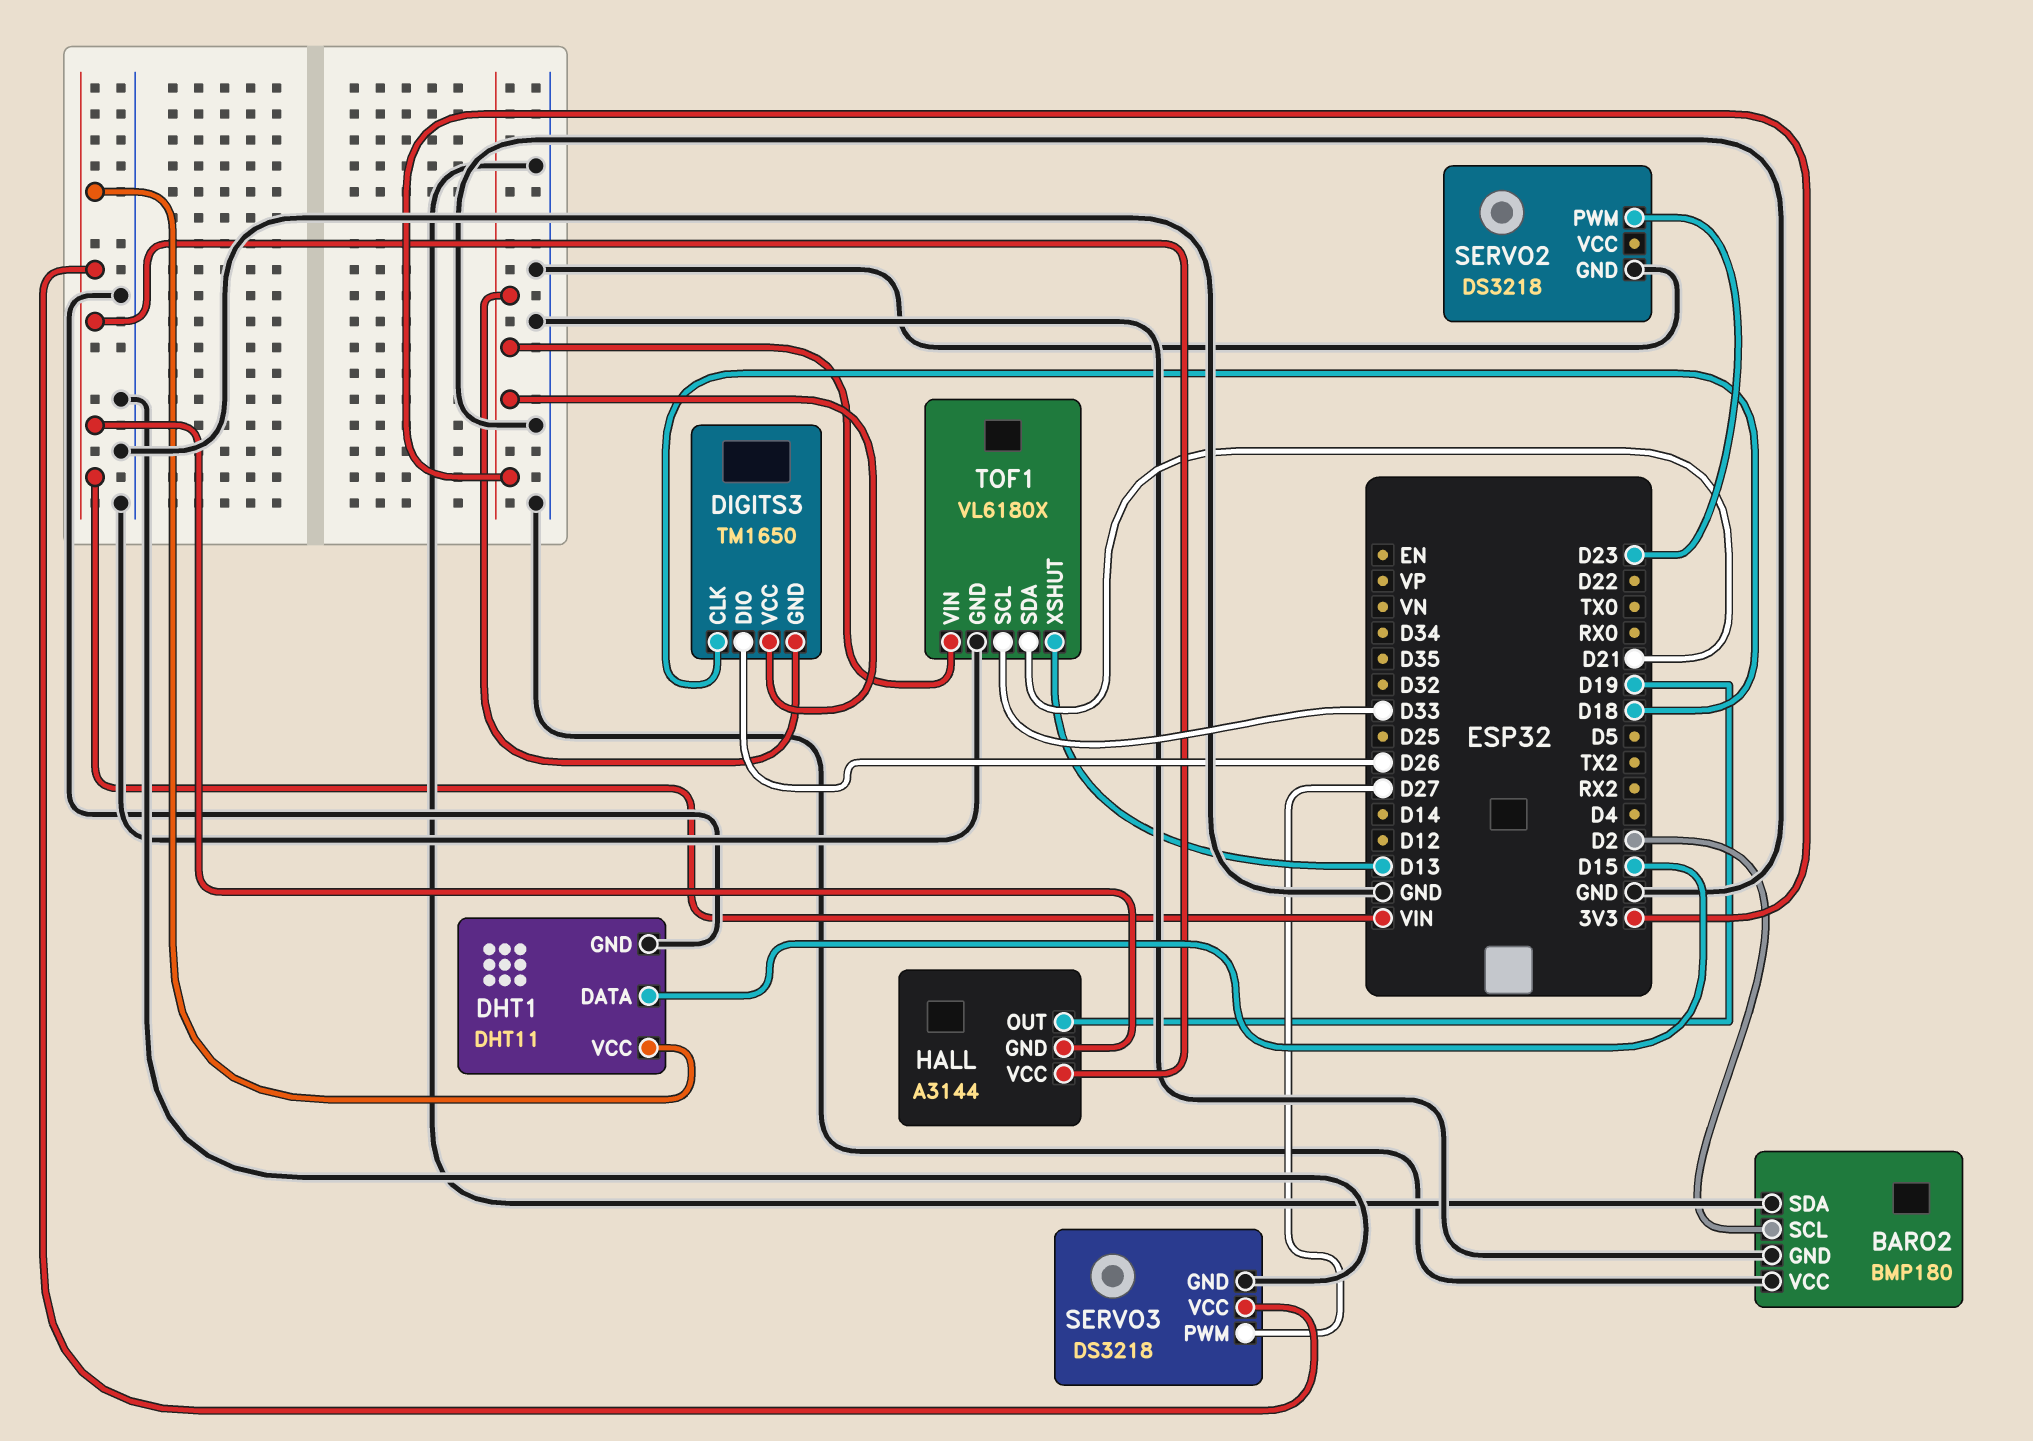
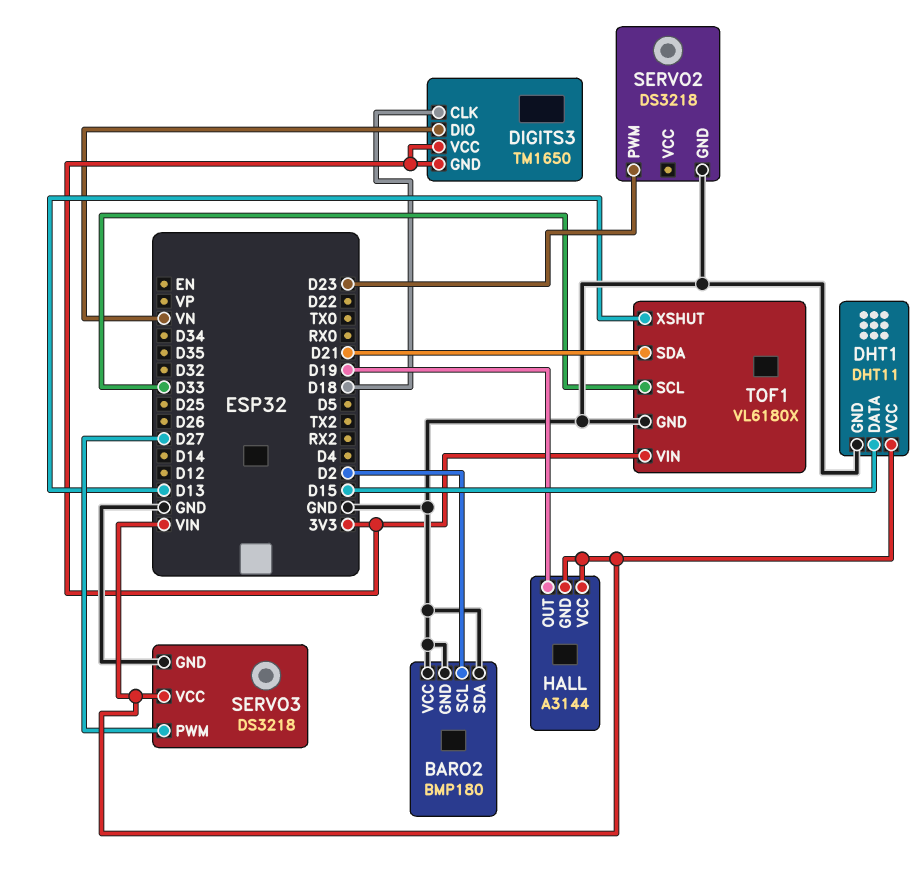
DIGITS3 pin DIO: D26 -> VN

